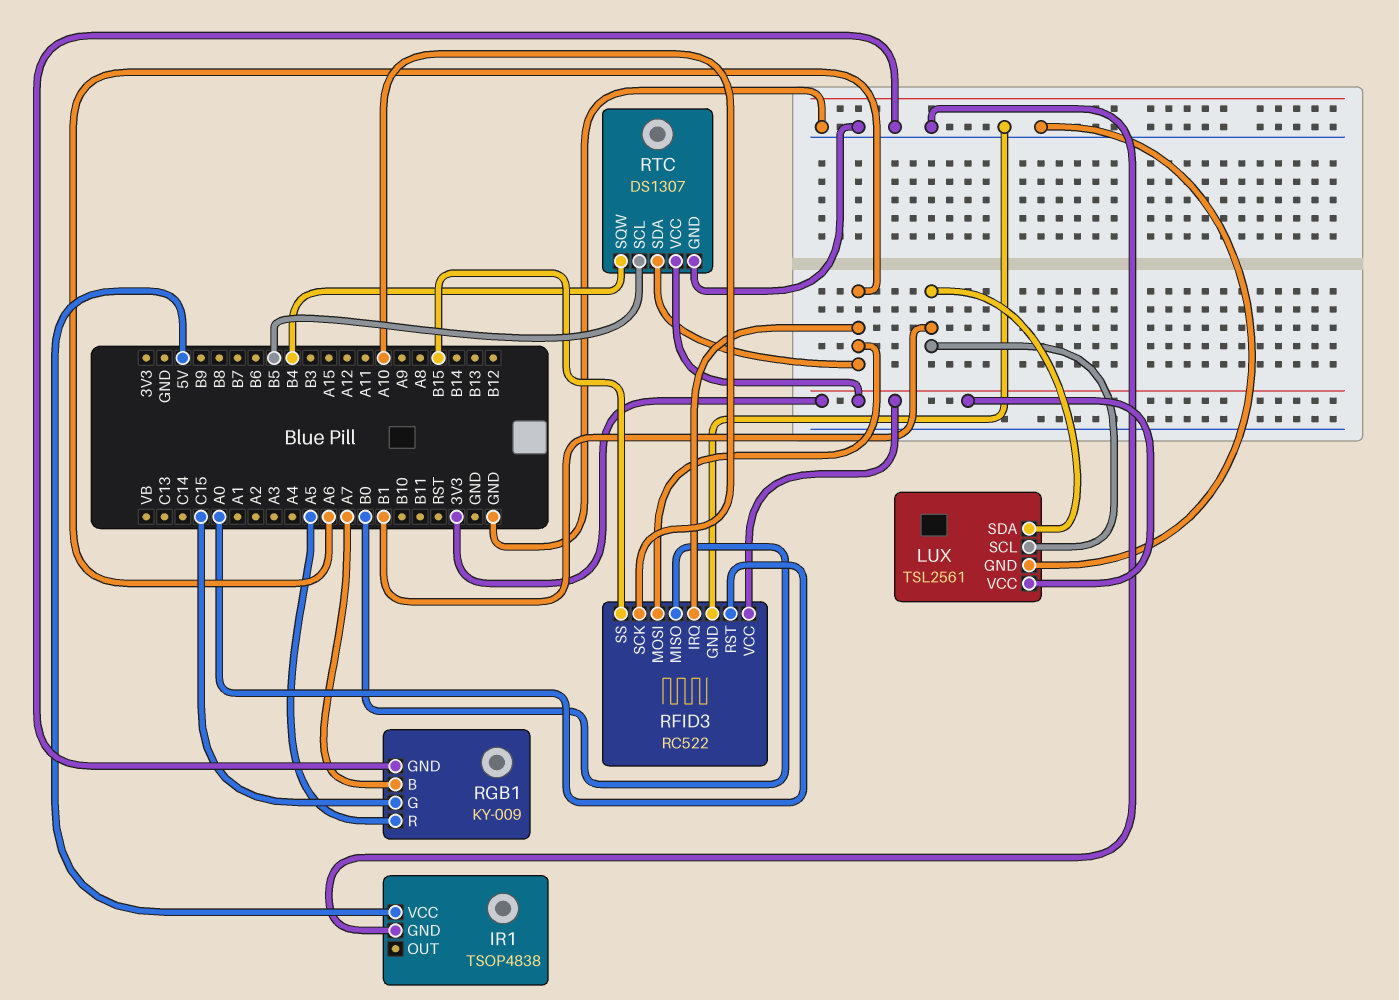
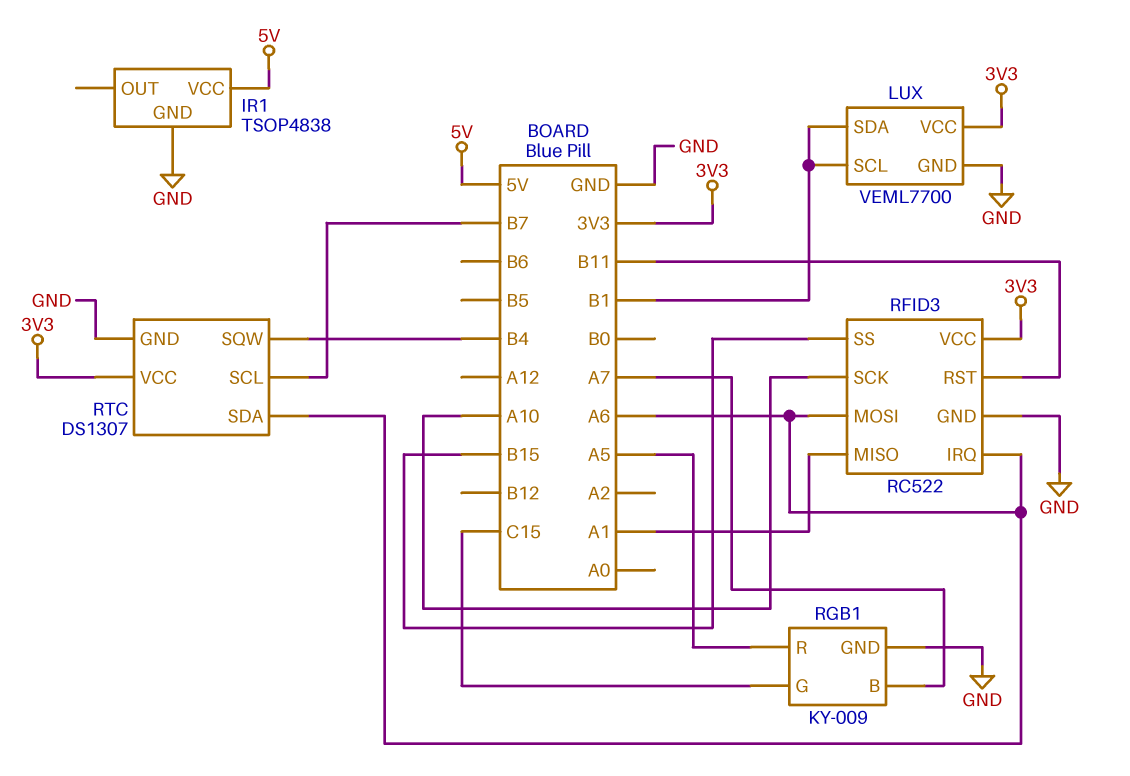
LUX: TSL2561 -> VEML7700
RFID3 pin MISO: B0 -> A1
RFID3 pin RST: A0 -> B11
RTC pin SCL: B5 -> B7

